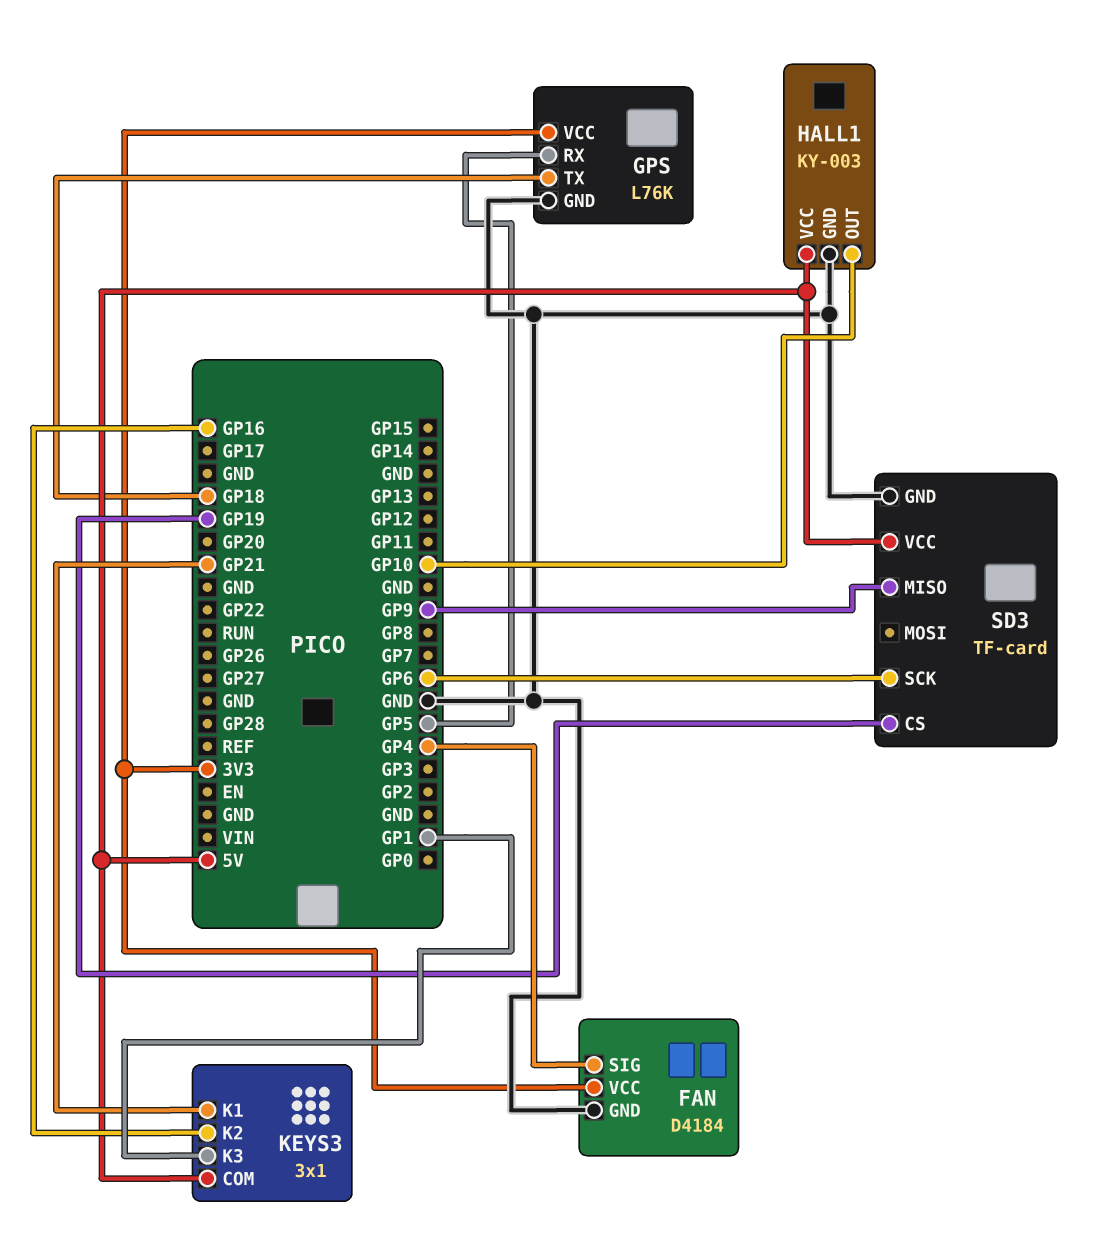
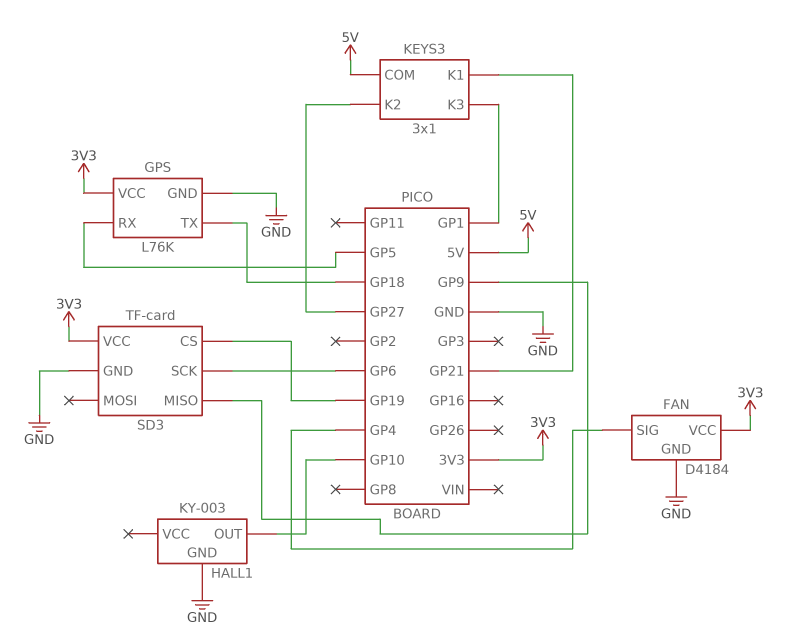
HALL1 pin VCC: 5V -> none
KEYS3 pin K2: GP16 -> GP27
SD3 pin VCC: 5V -> 3V3

